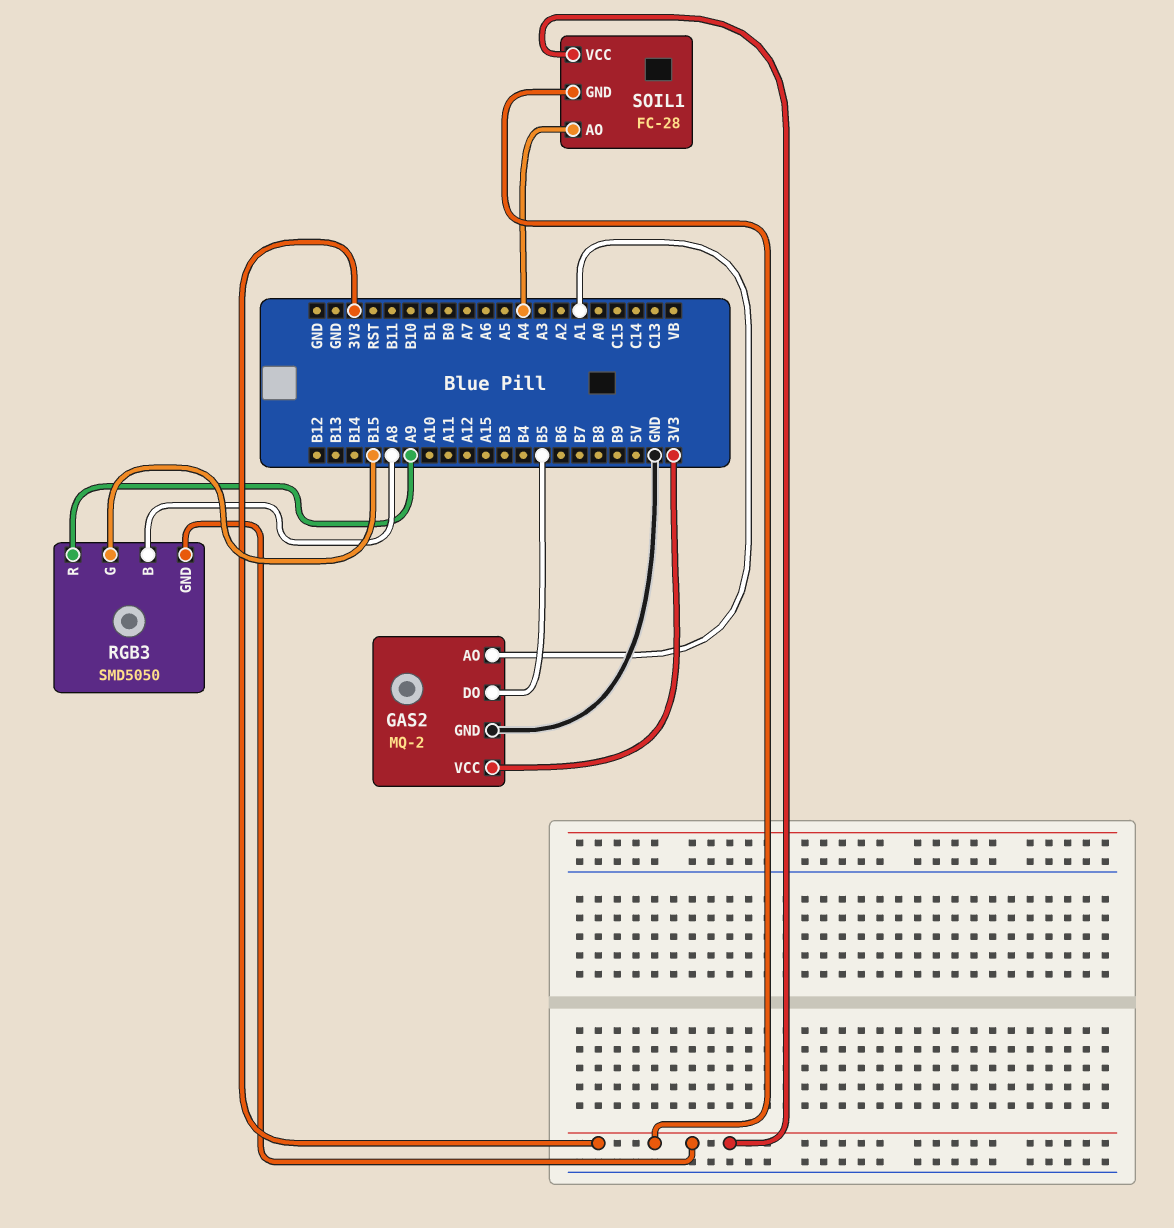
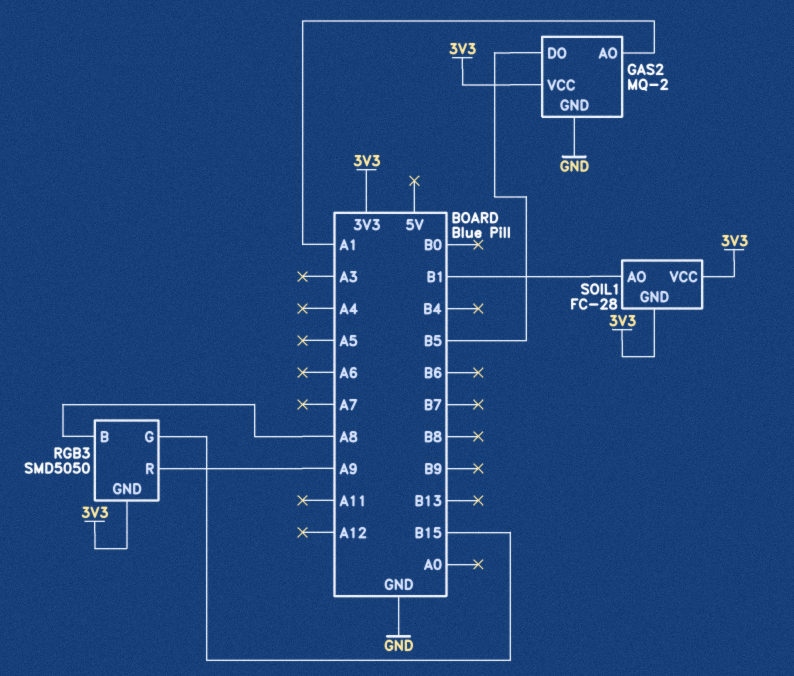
SOIL1 pin AO: A4 -> B1

